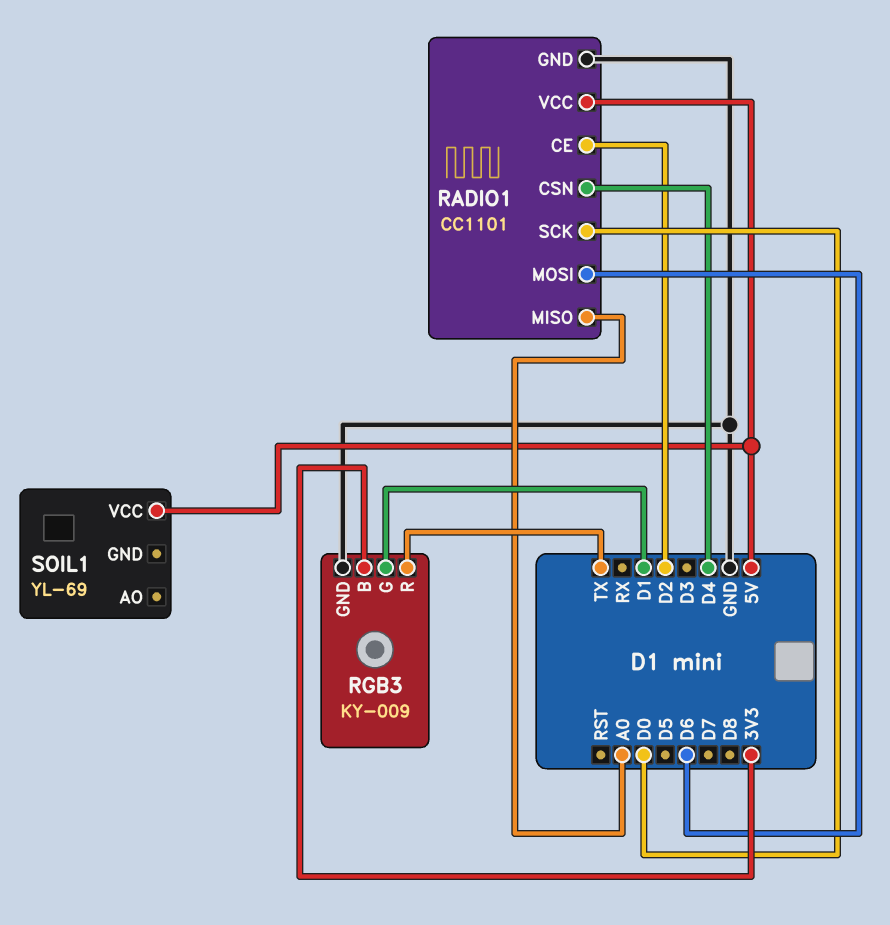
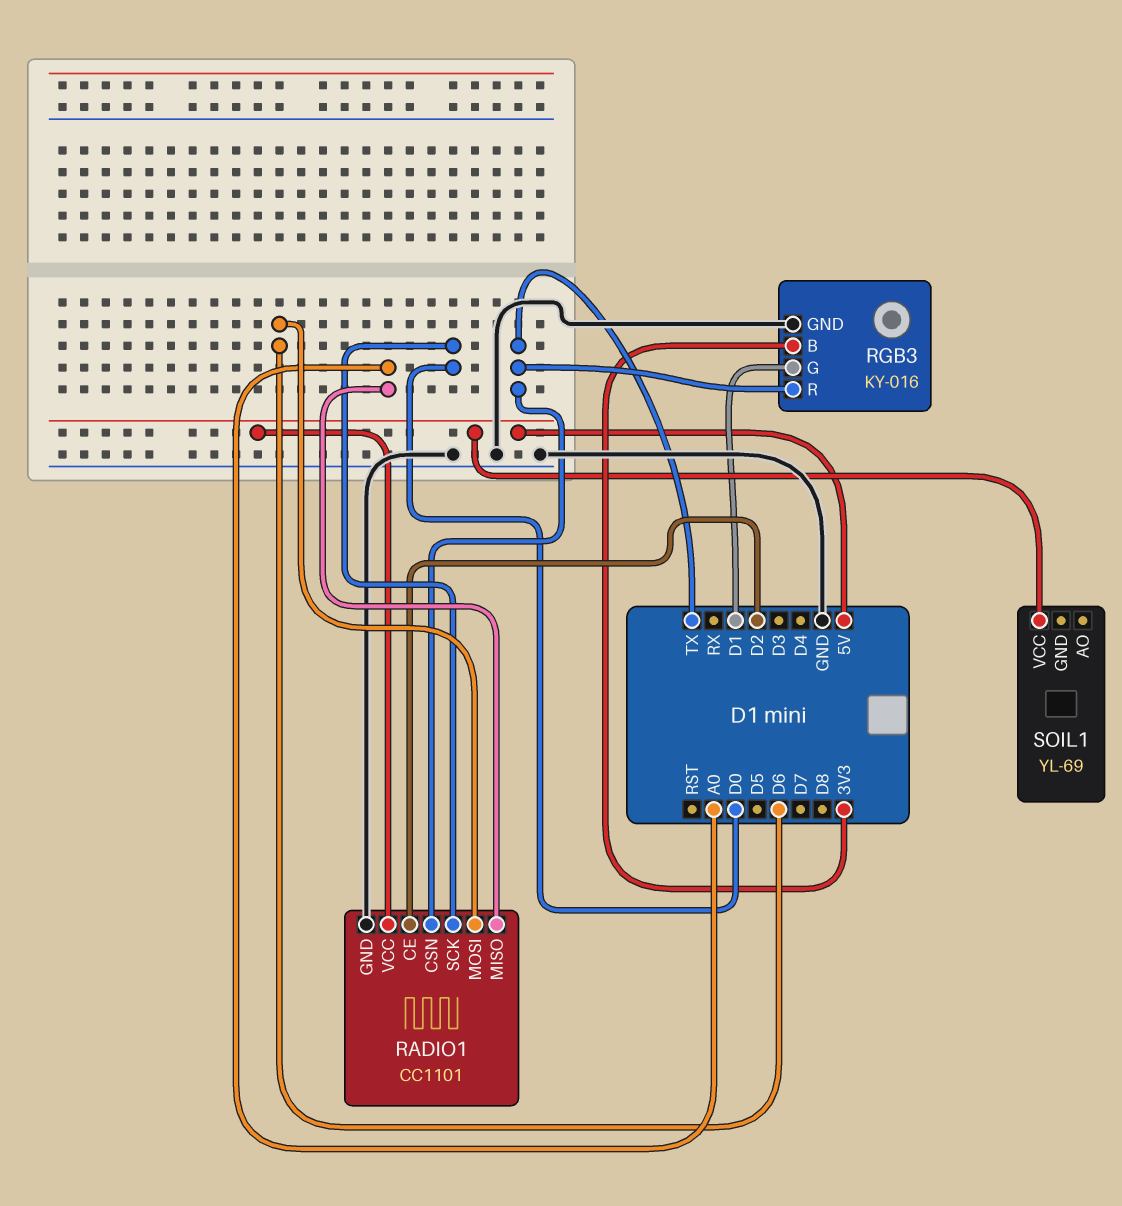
RADIO1 pin CSN: D4 -> TX
RGB3: KY-009 -> KY-016

